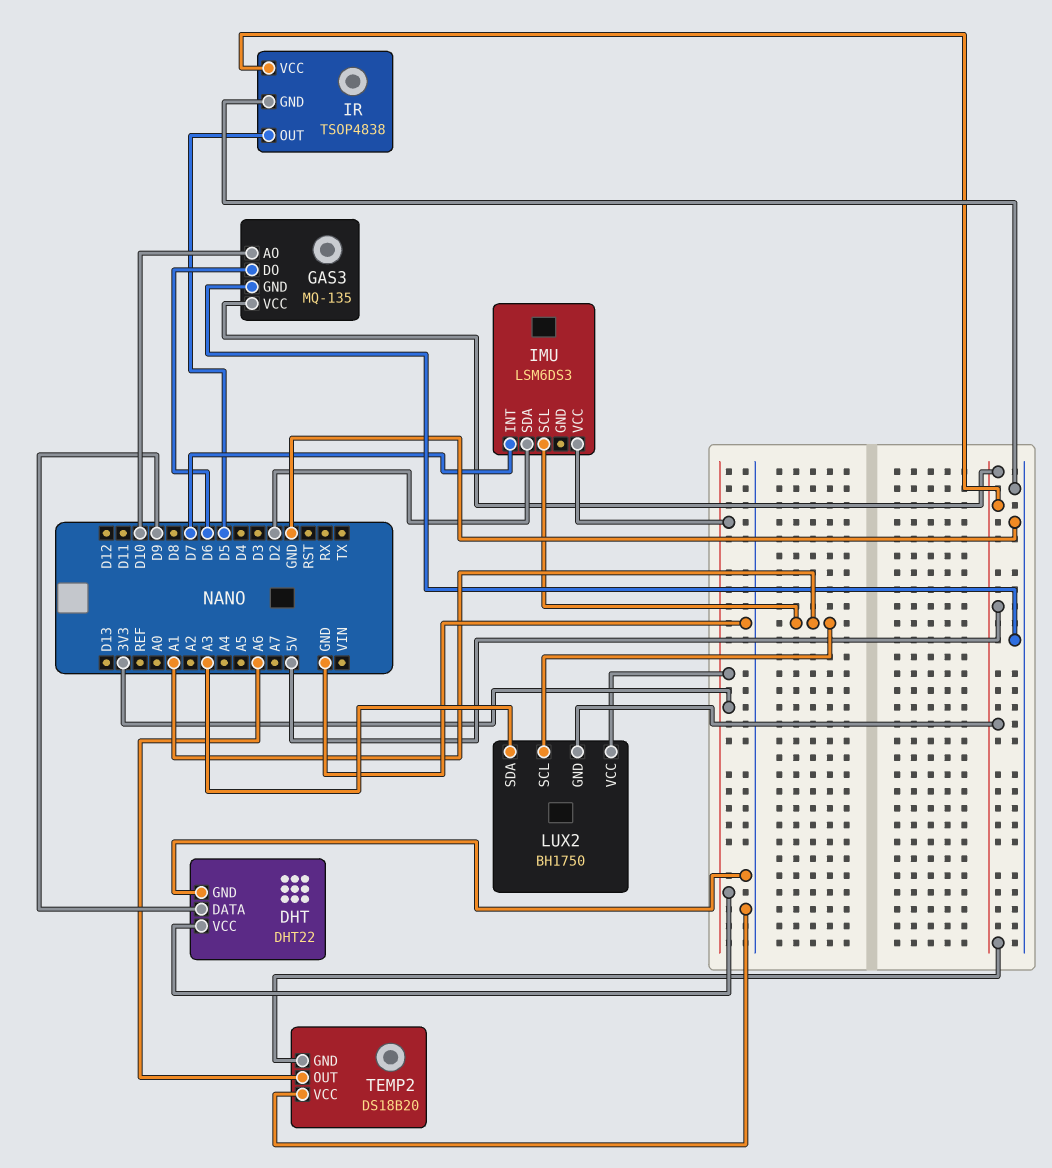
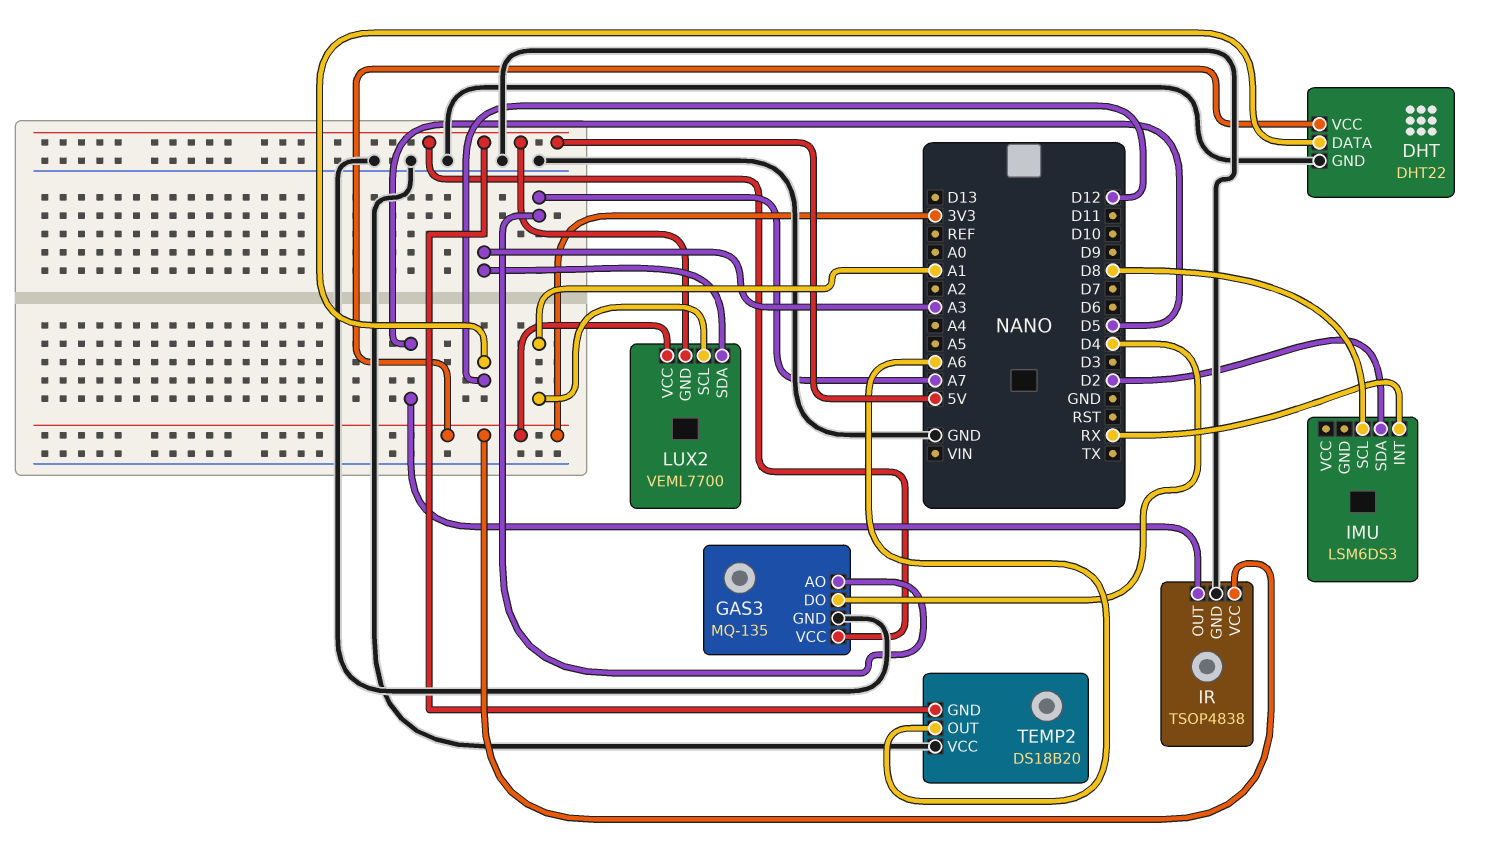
DHT pin DATA: D9 -> D12
GAS3 pin AO: D10 -> A7
GAS3 pin DO: D6 -> D4
IMU pin INT: D7 -> RX
IMU pin SCL: A1 -> D8
IMU pin VCC: 3V3 -> none
IR pin VCC: 5V -> 3V3
LUX2: BH1750 -> VEML7700

